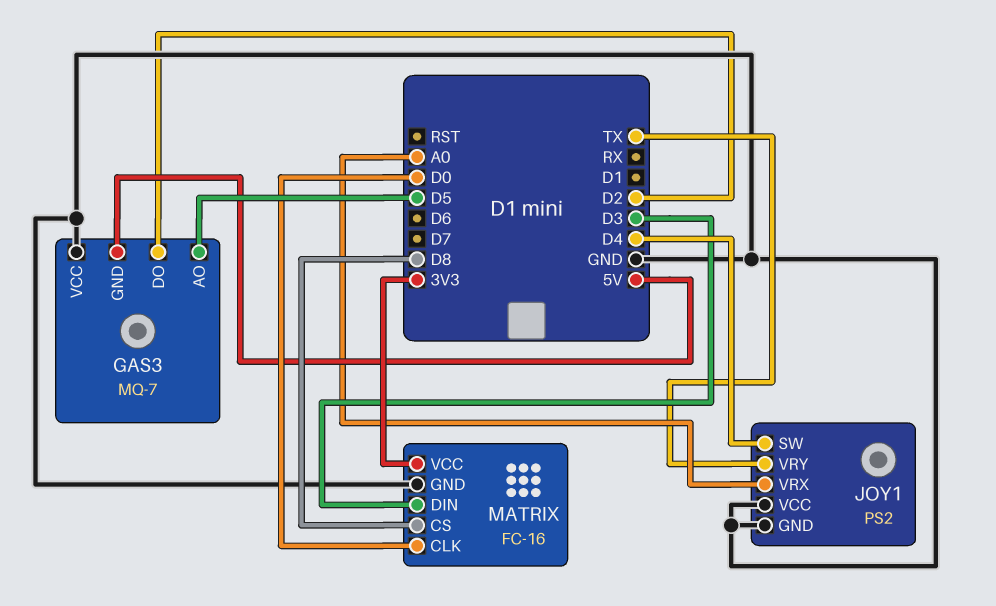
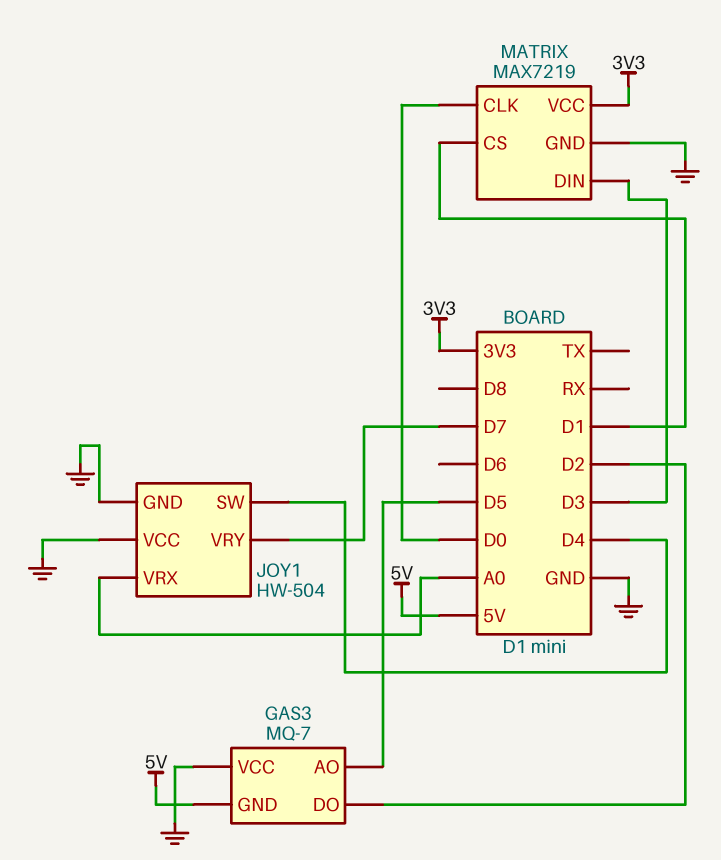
JOY1: PS2 -> HW-504
JOY1 pin VRY: TX -> D7
MATRIX: FC-16 -> MAX7219
MATRIX pin CS: D8 -> D1

